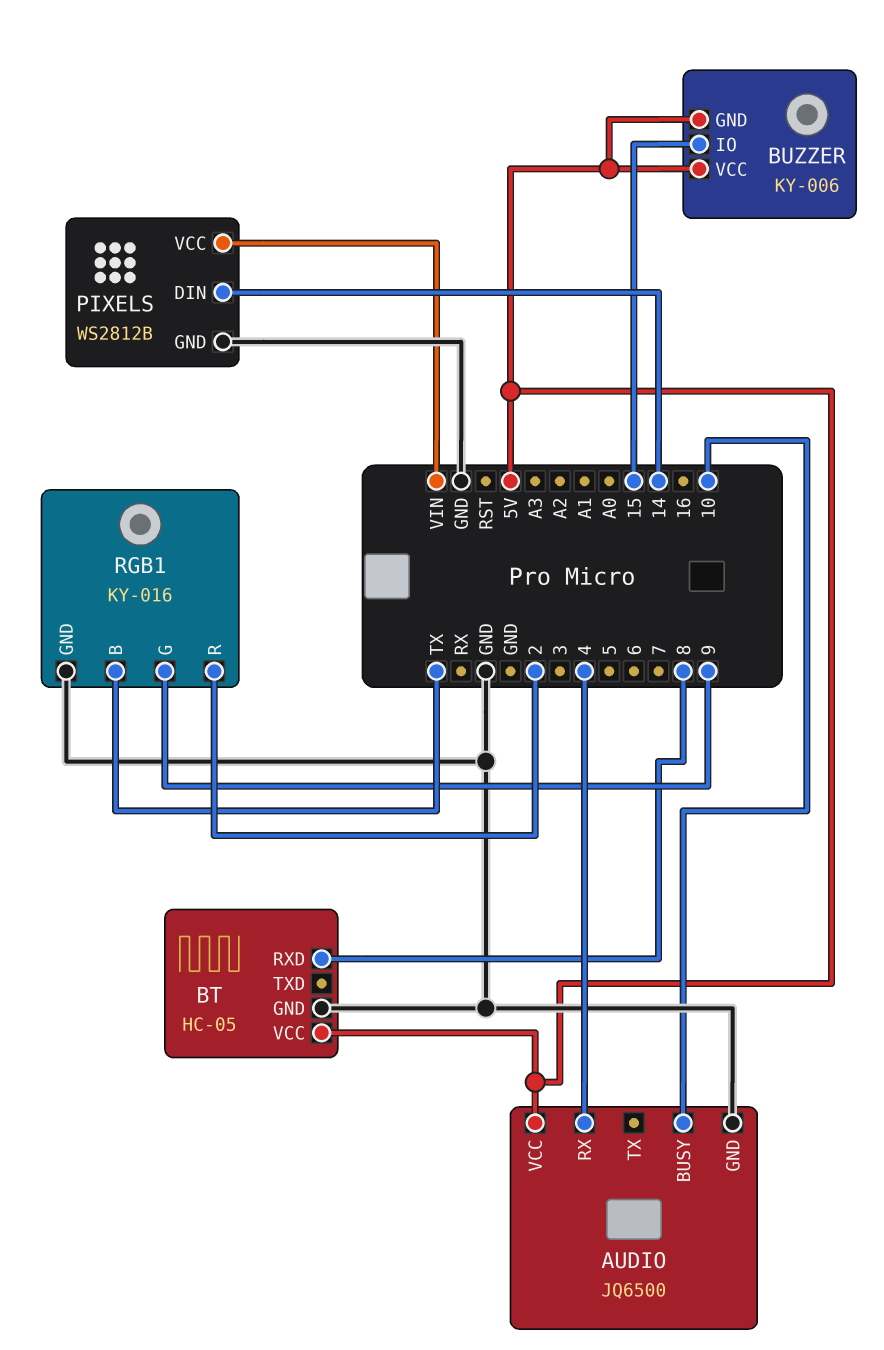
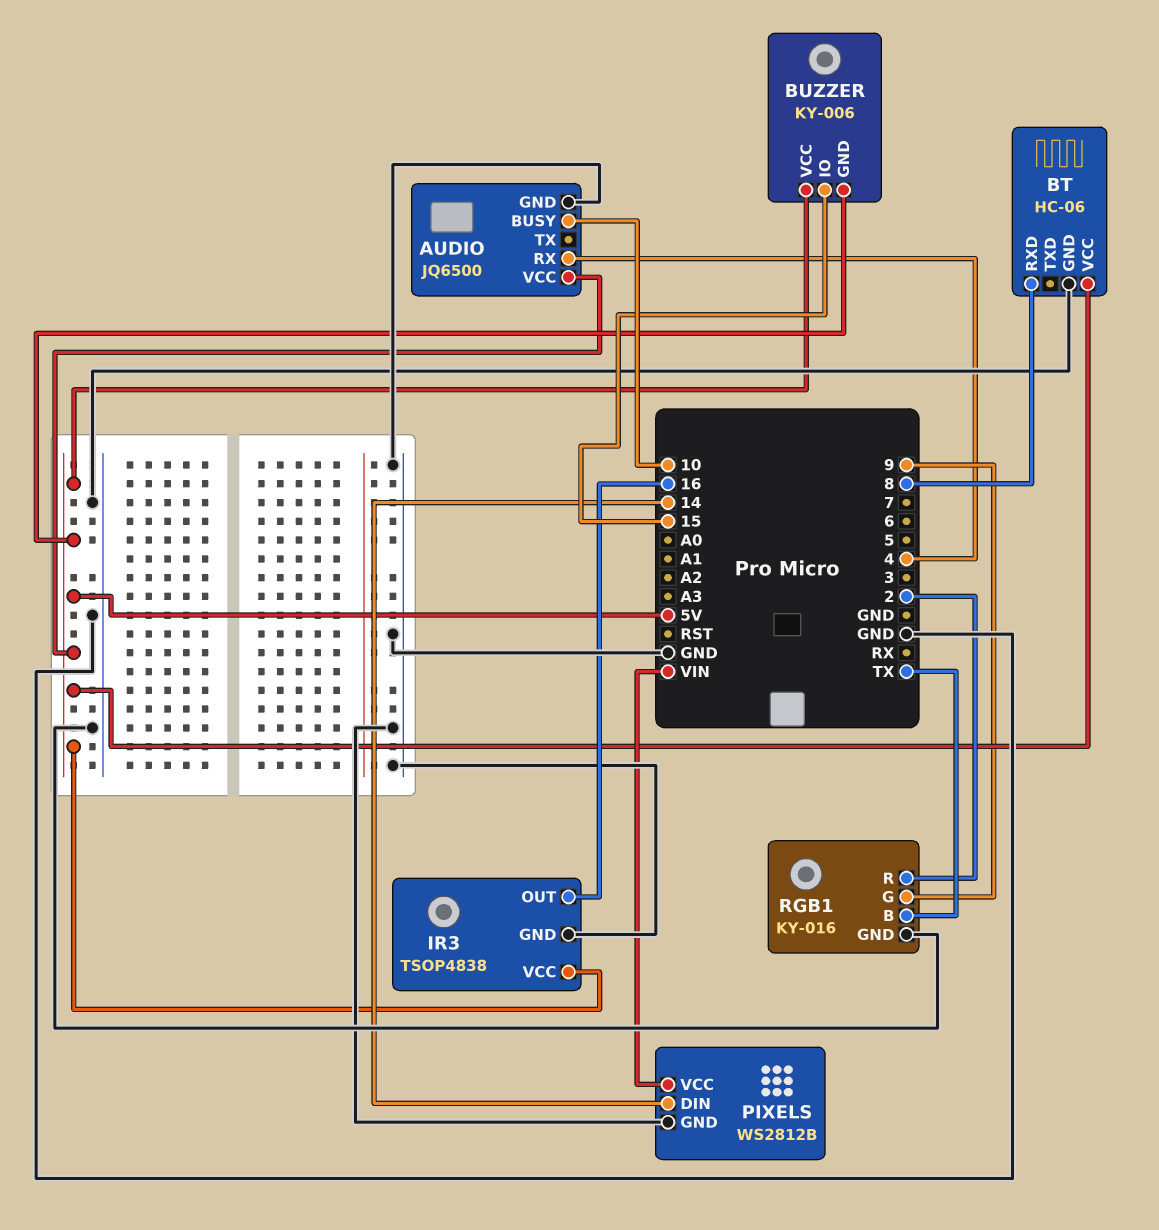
BT: HC-05 -> HC-06
IR3: none -> TSOP4838
IR3 pin GND: none -> GND
IR3 pin OUT: none -> 16
IR3 pin VCC: none -> 5V

